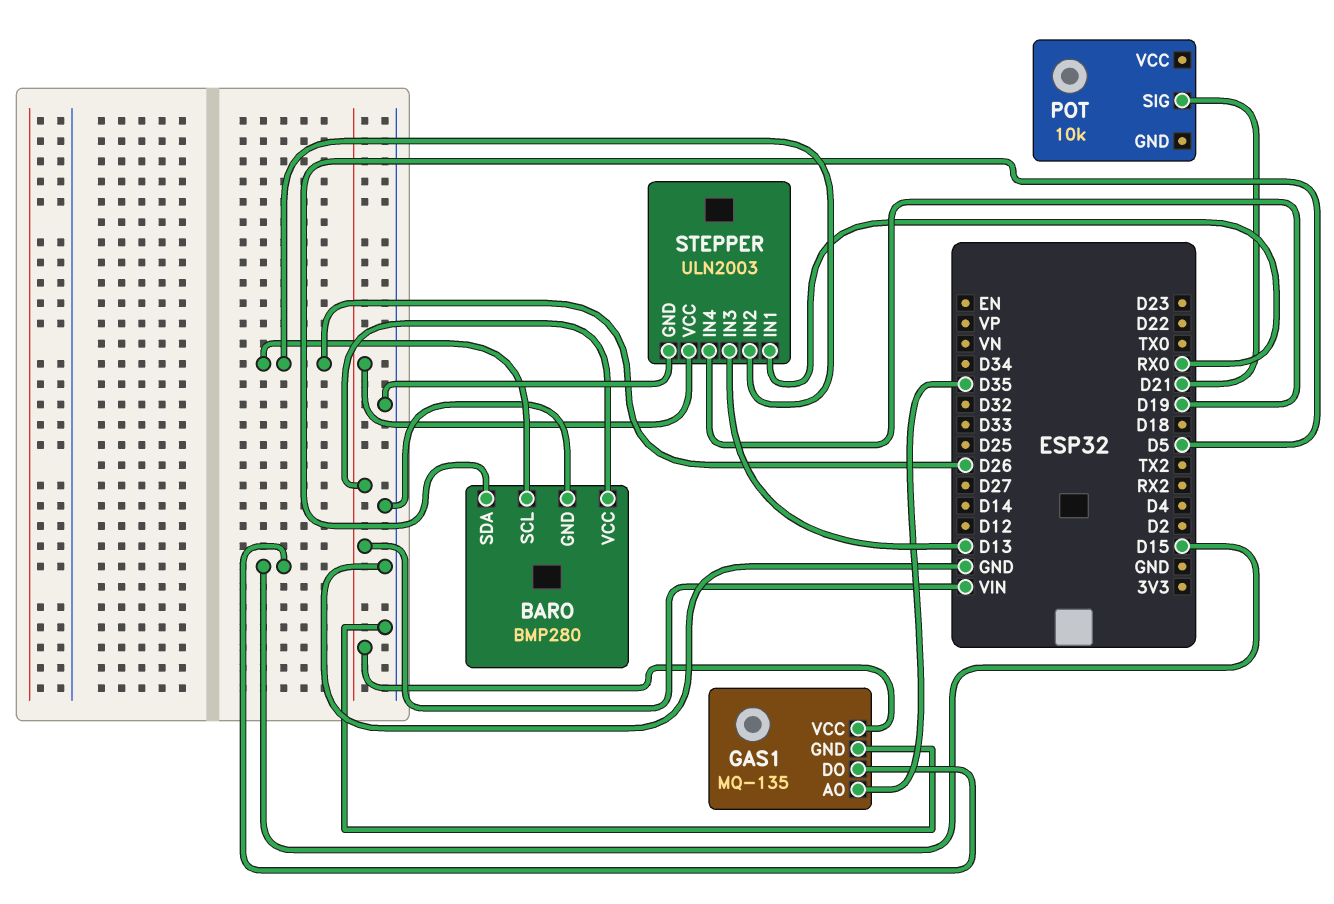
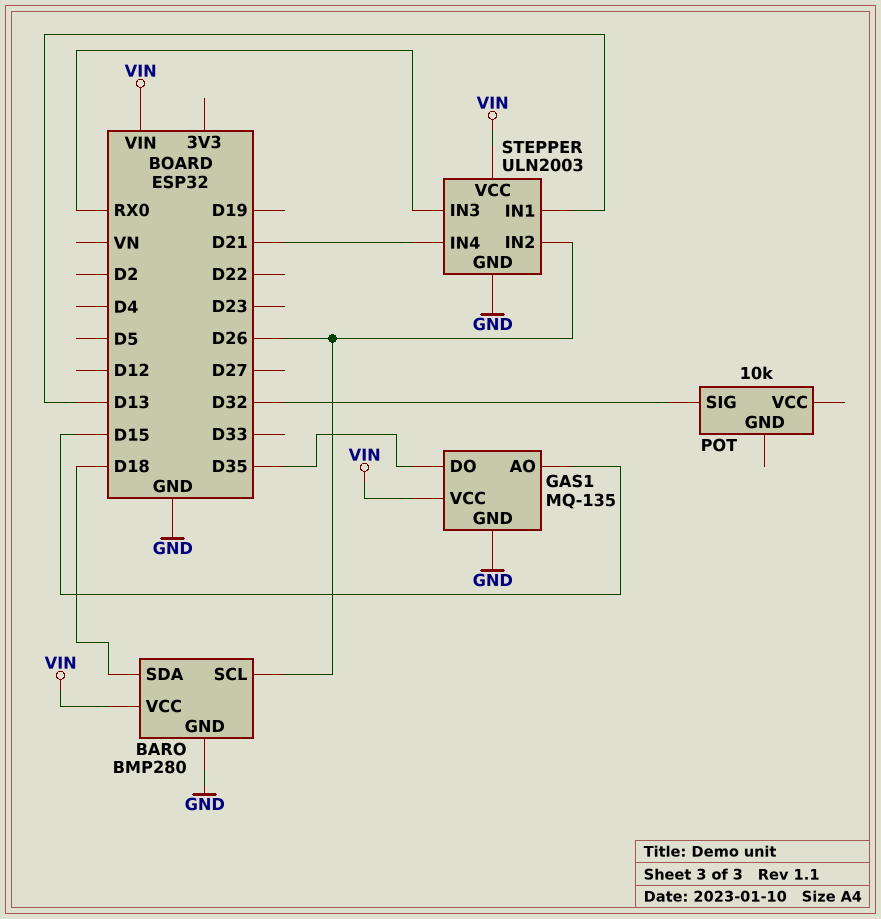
BARO pin SDA: D5 -> D18
GAS1 pin AO: D35 -> D15
GAS1 pin DO: D15 -> D35
POT pin SIG: D21 -> D32
STEPPER pin IN1: RX0 -> D13
STEPPER pin IN3: D13 -> RX0
STEPPER pin IN4: D19 -> D21

